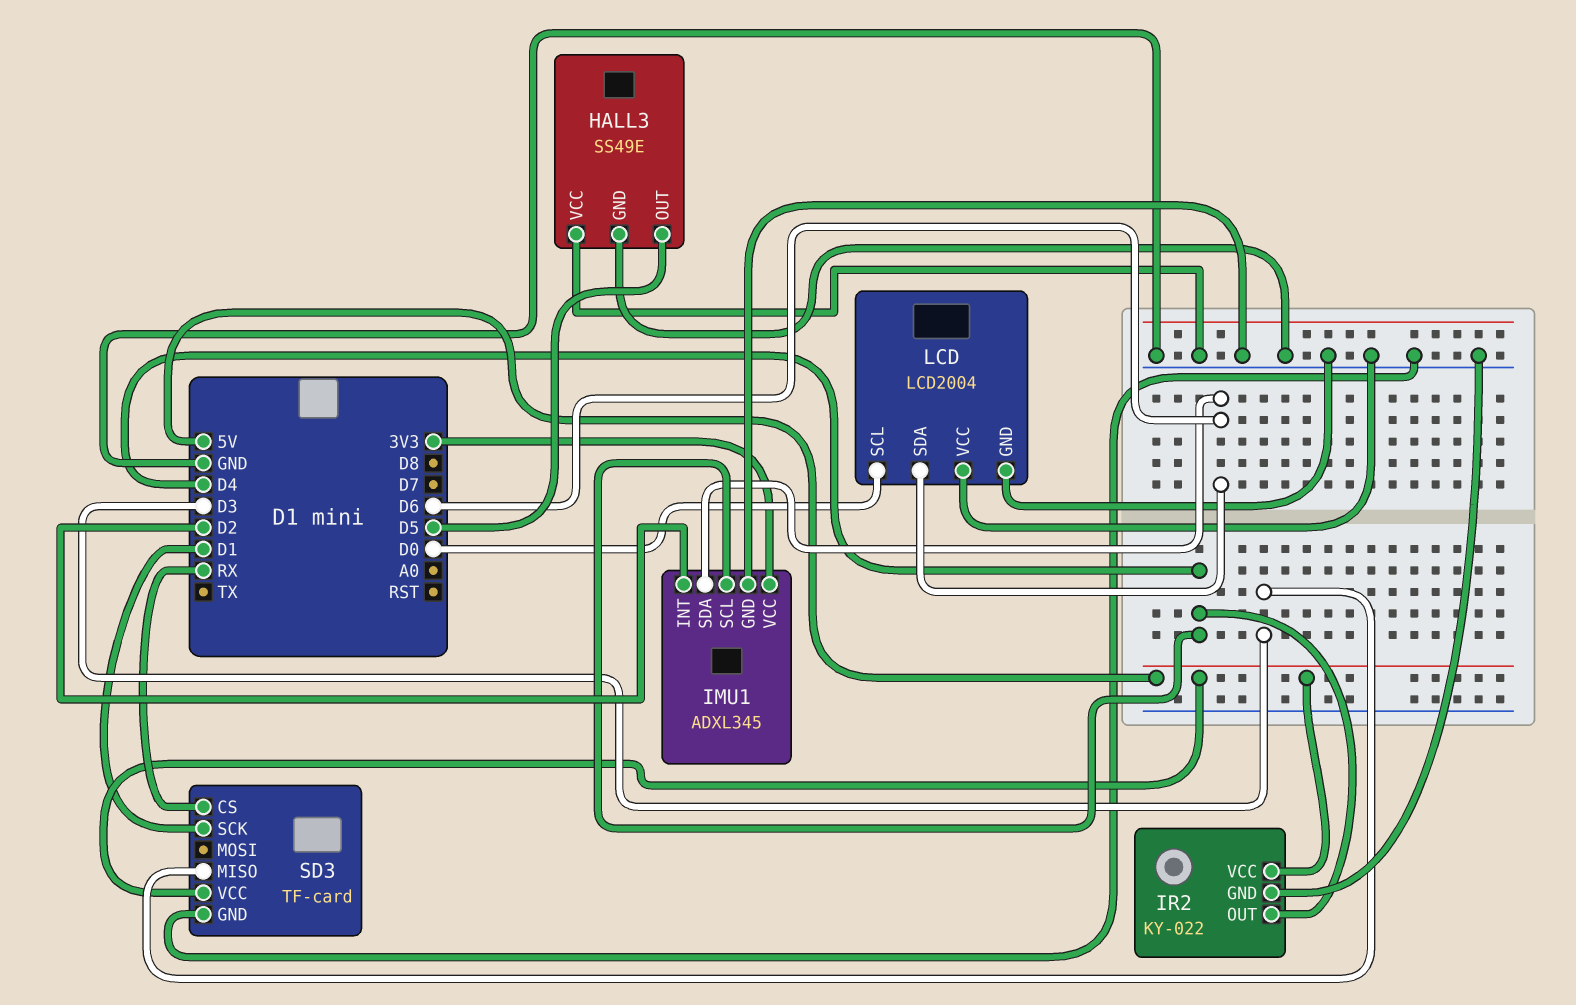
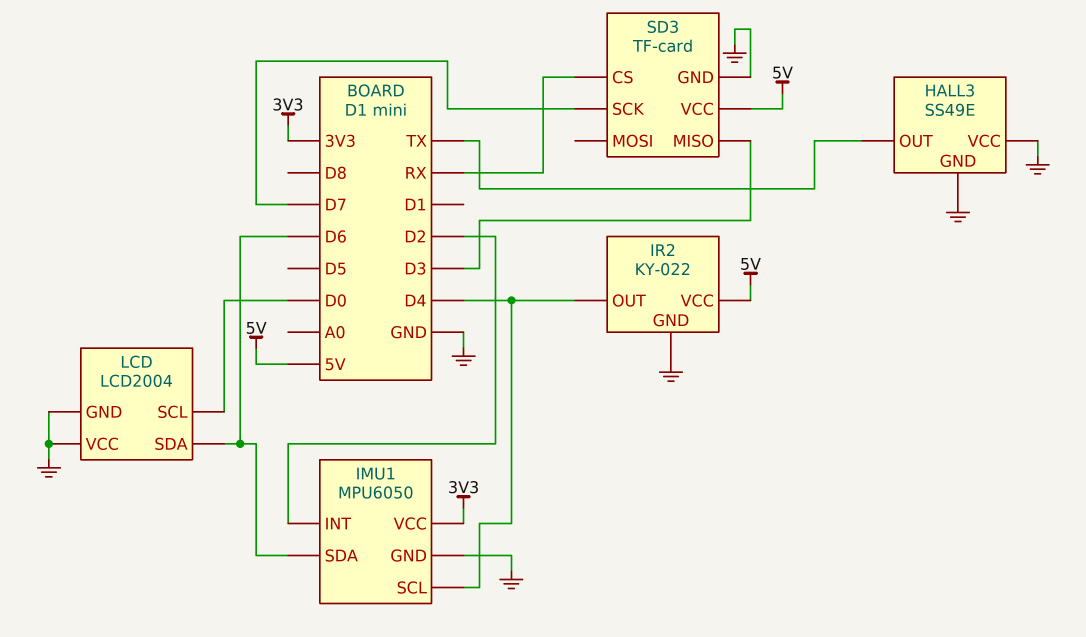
HALL3 pin OUT: D5 -> TX
IMU1: ADXL345 -> MPU6050
SD3 pin SCK: D1 -> D7

